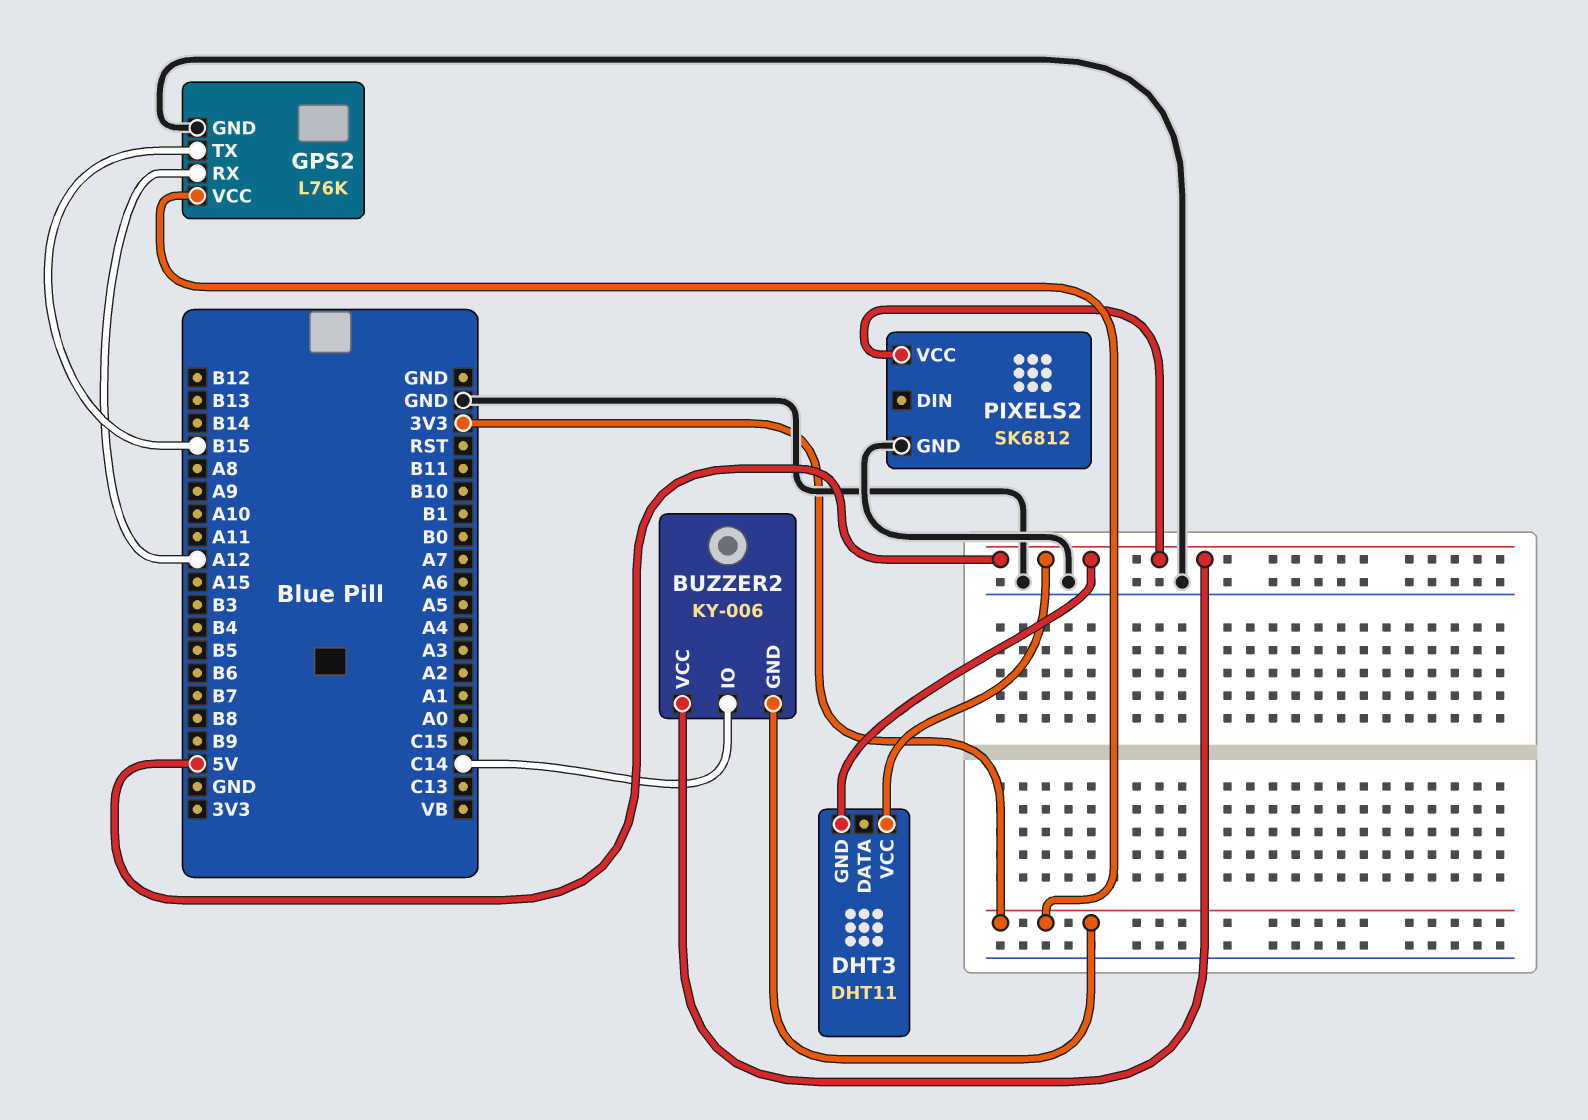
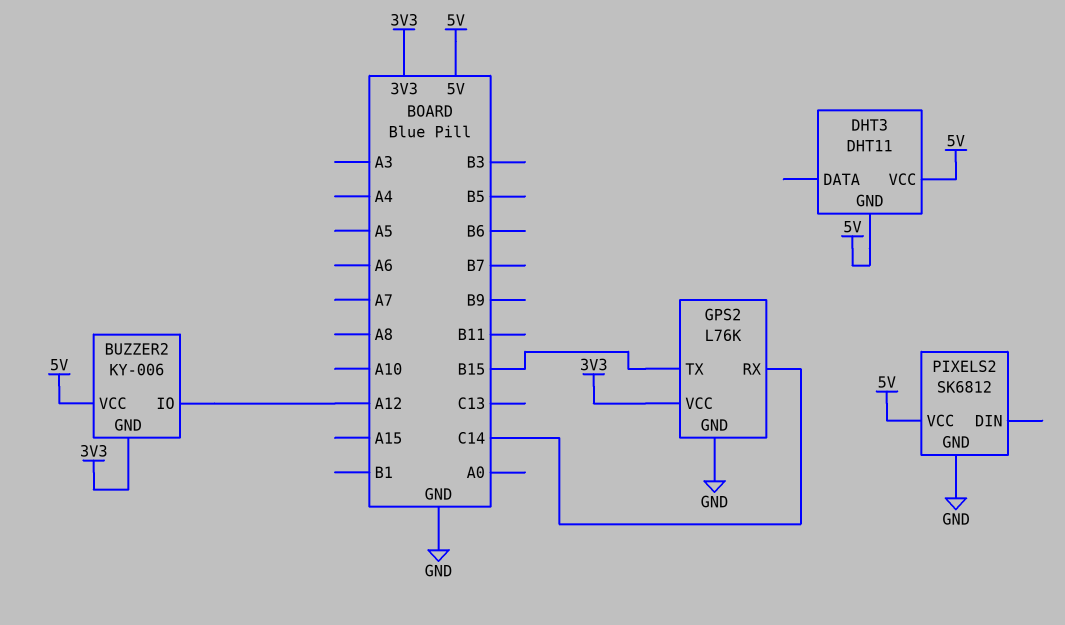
BUZZER2 pin IO: C14 -> A12
GPS2 pin RX: A12 -> C14

